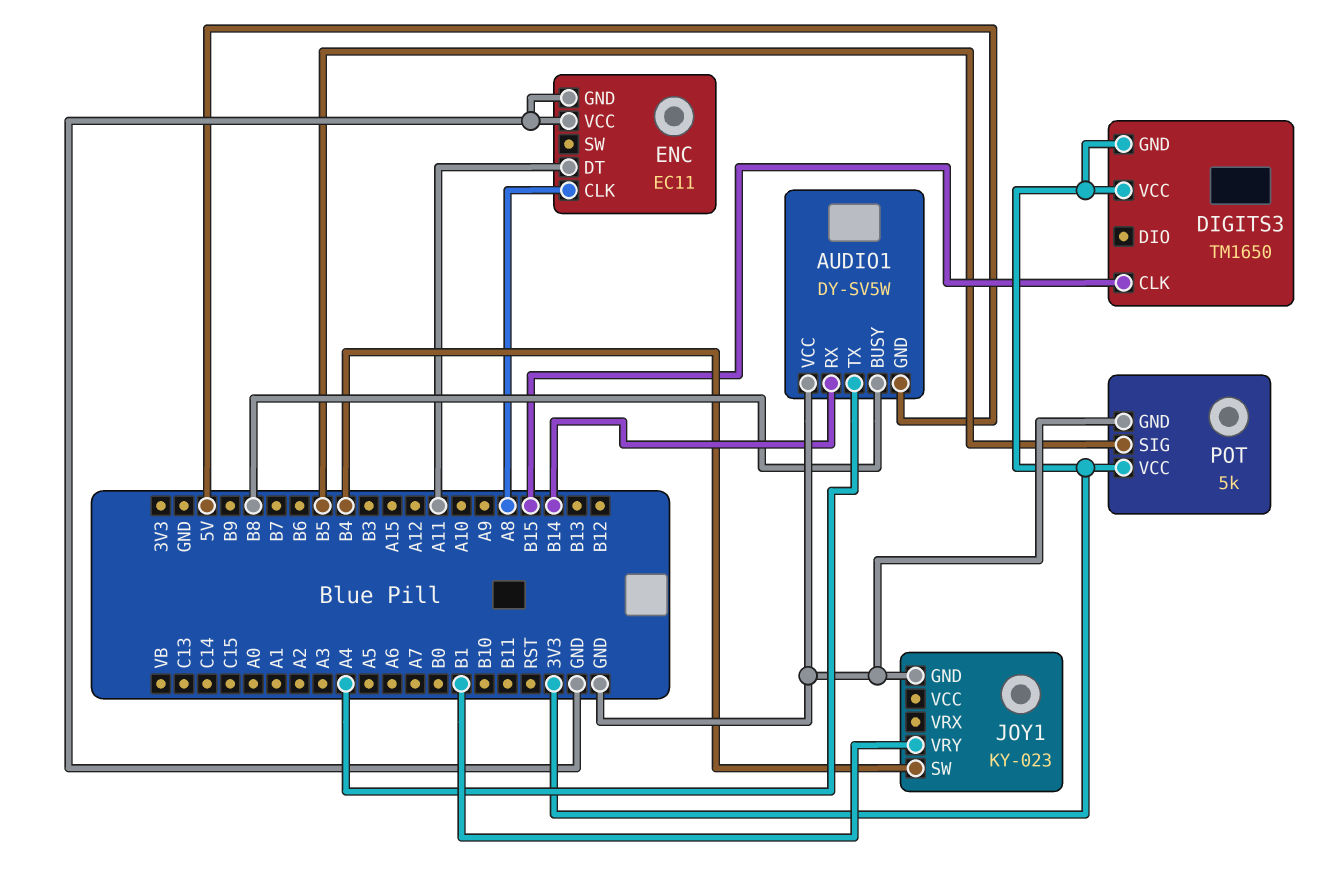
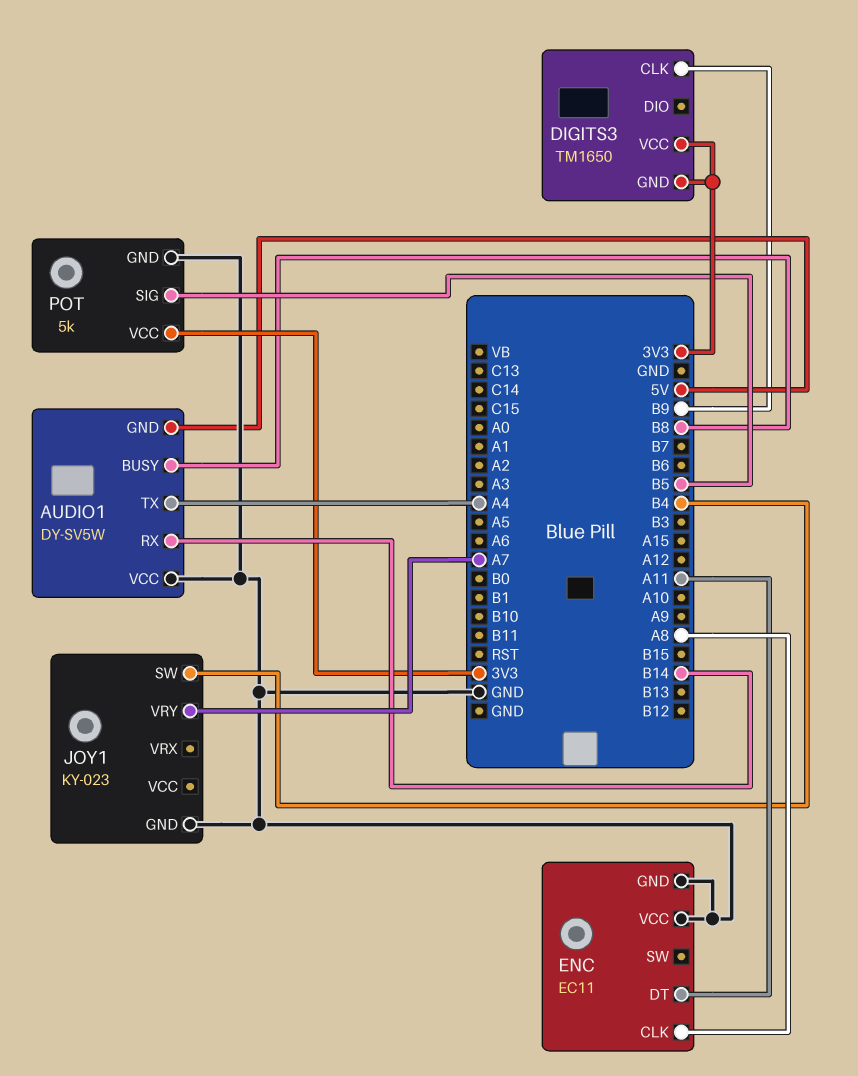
DIGITS3 pin CLK: B15 -> B9
JOY1 pin VRY: B1 -> A7

